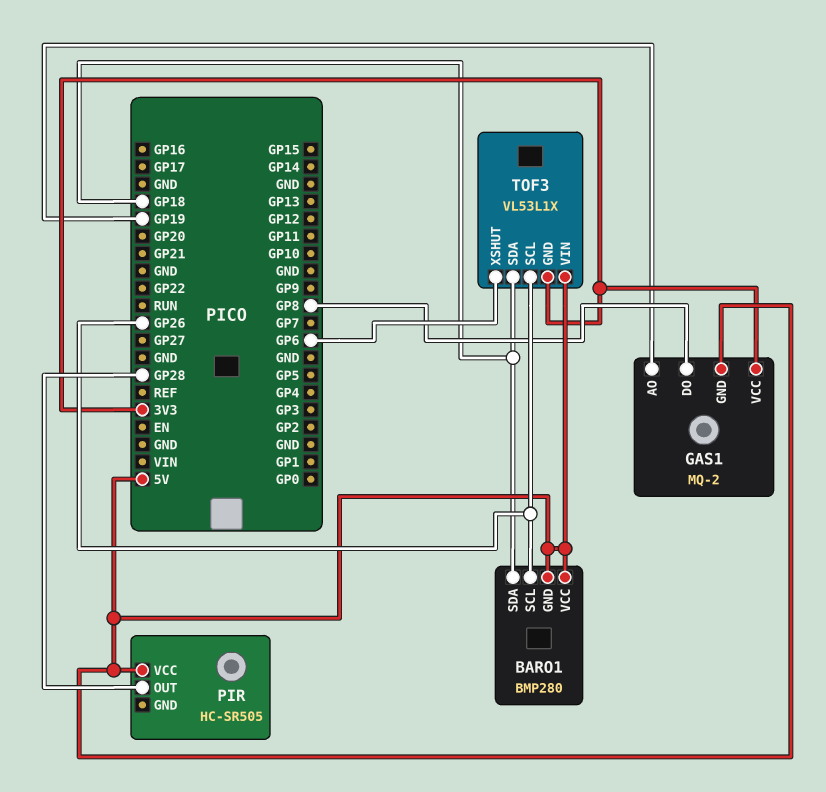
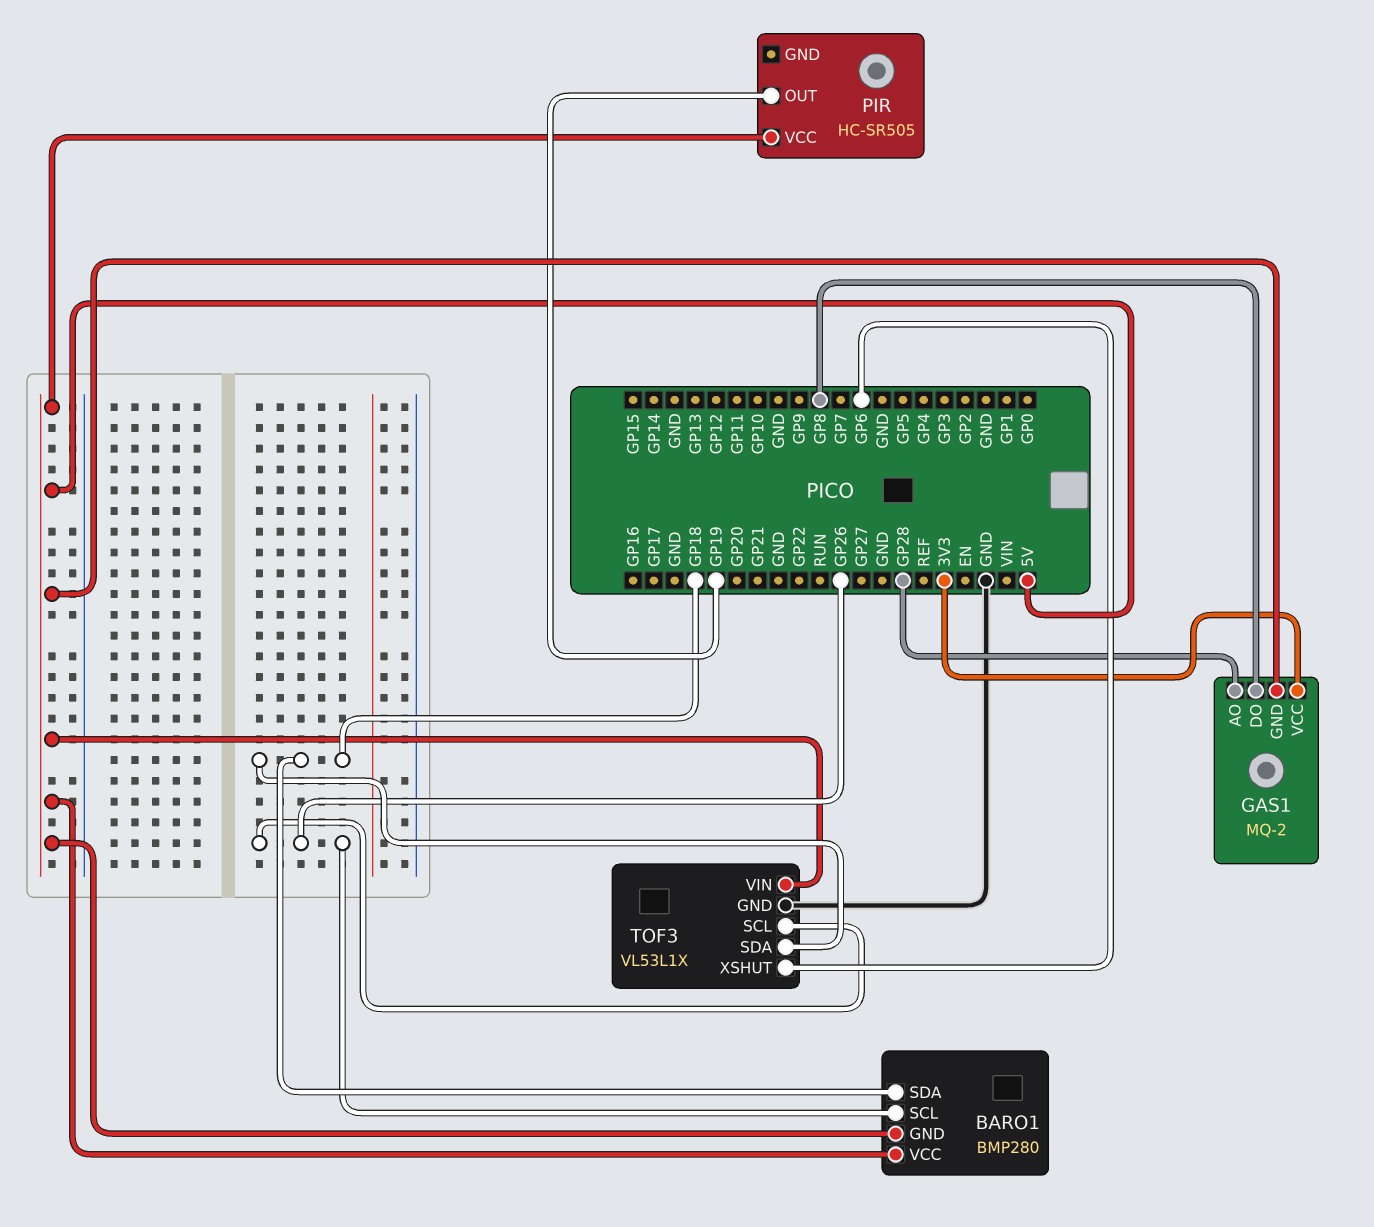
GAS1 pin AO: GP19 -> GP28
PIR pin OUT: GP28 -> GP19
TOF3 pin GND: 3V3 -> GND

